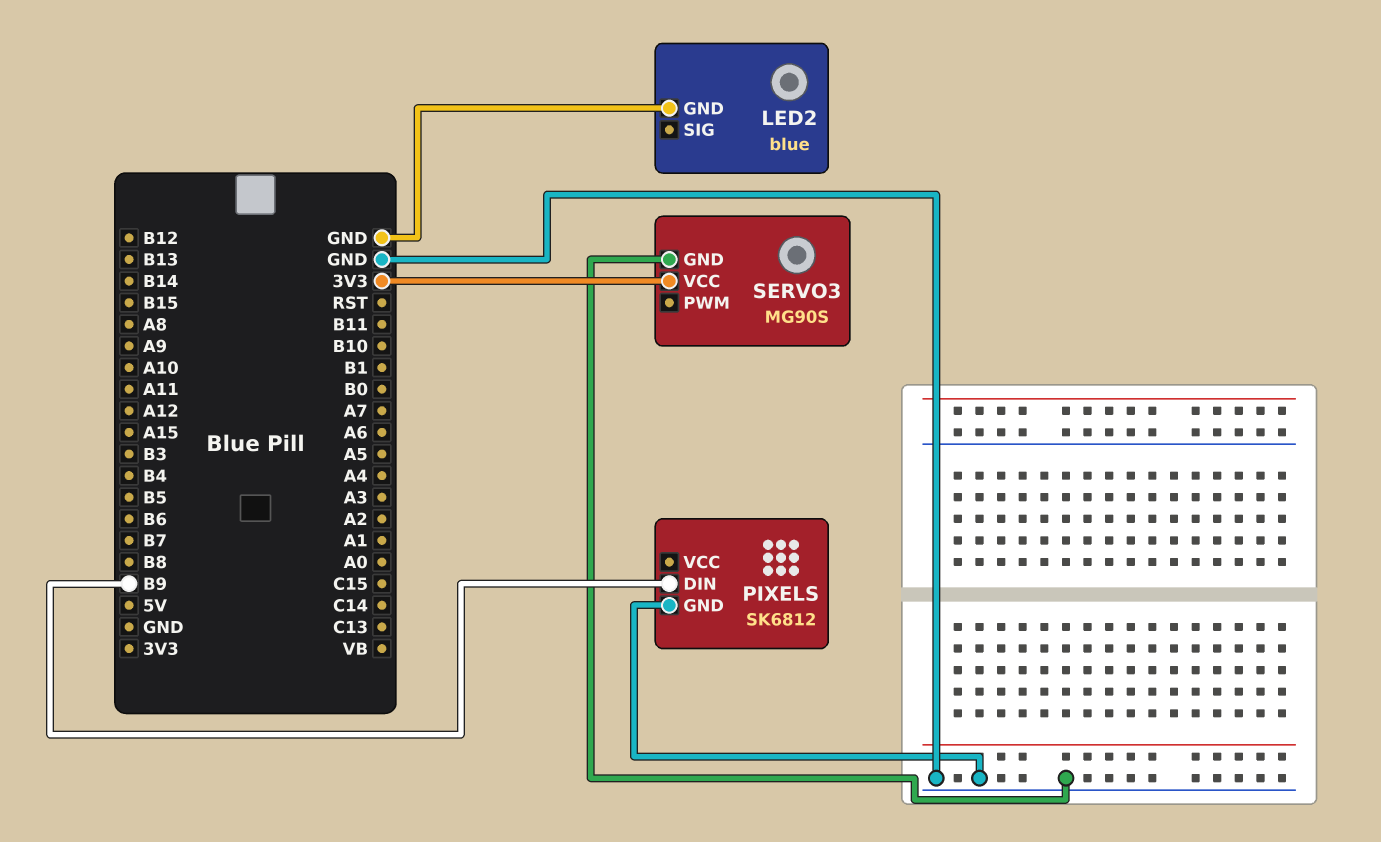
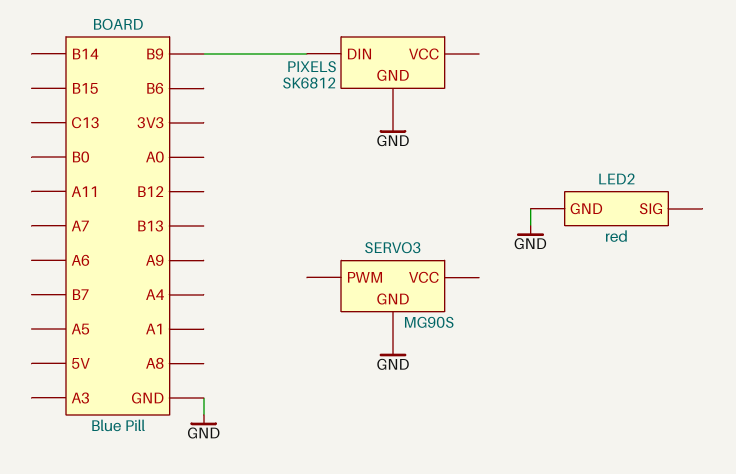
LED2: blue -> red
SERVO3 pin VCC: 3V3 -> none

